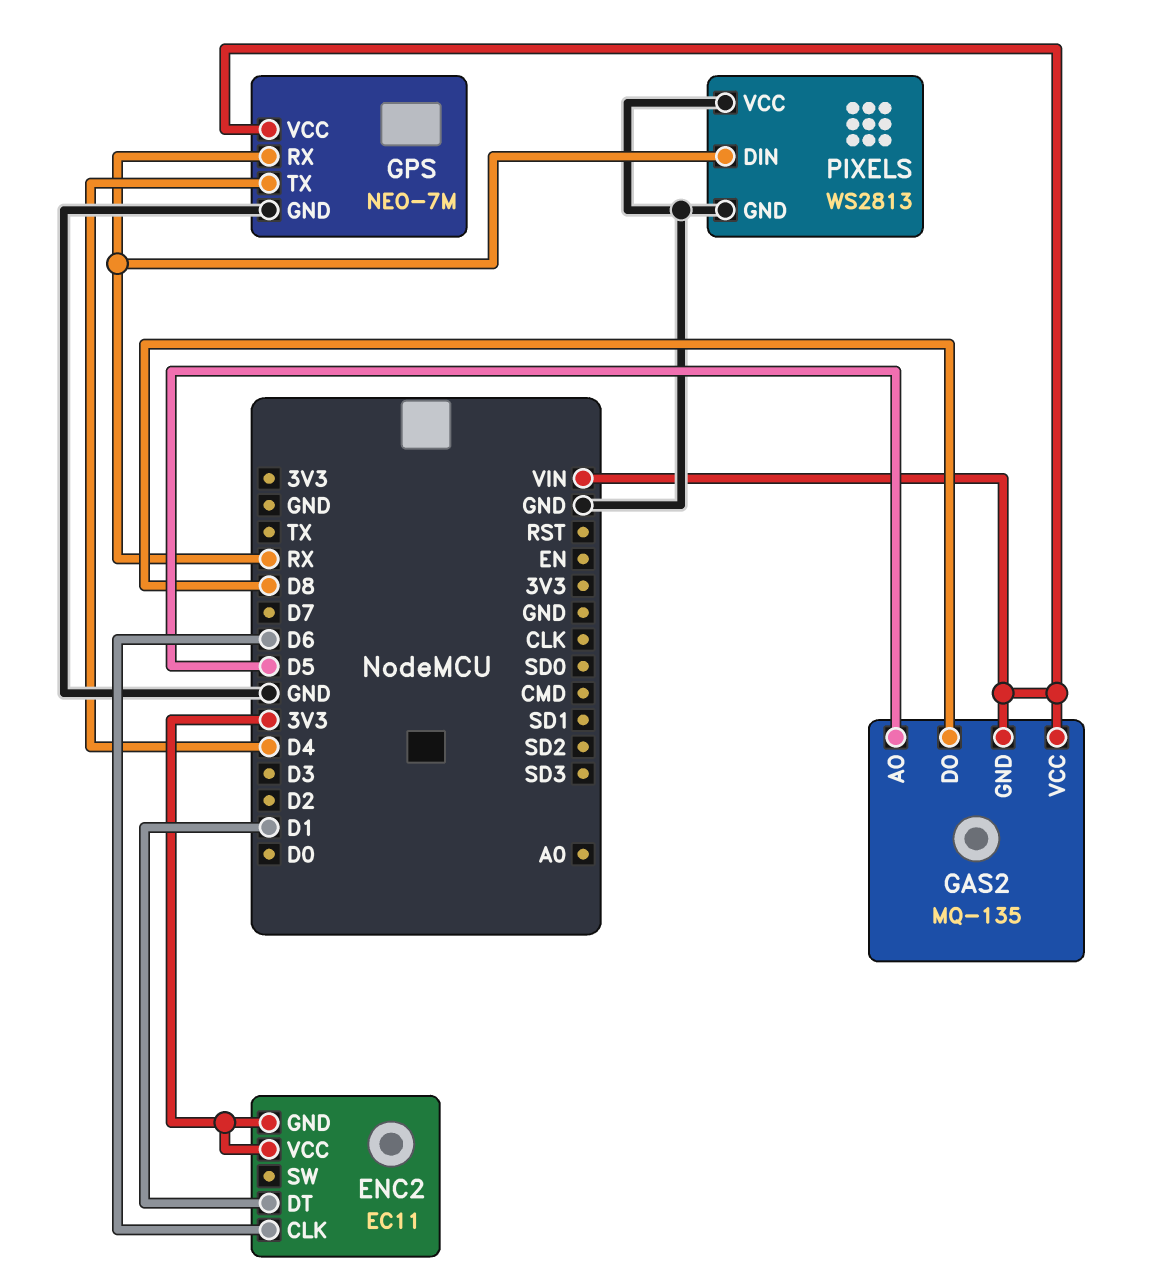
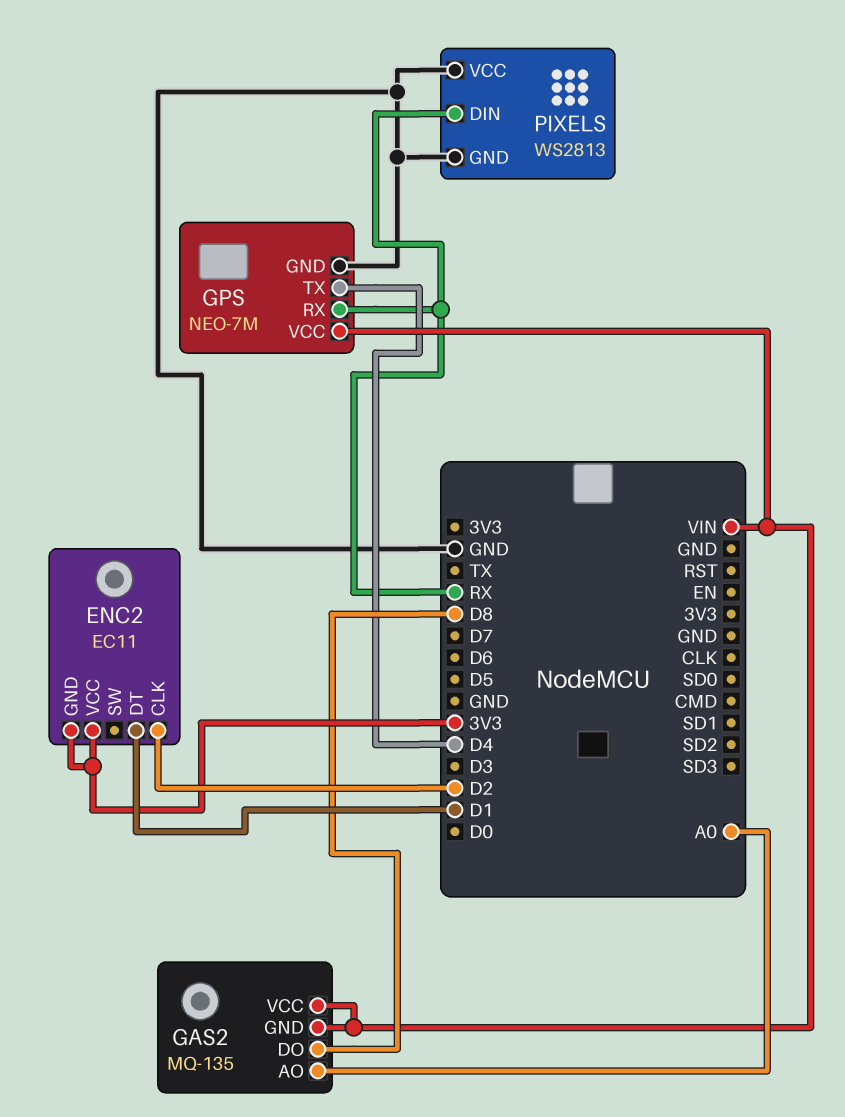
ENC2 pin CLK: D6 -> D2
GAS2 pin AO: D5 -> A0

